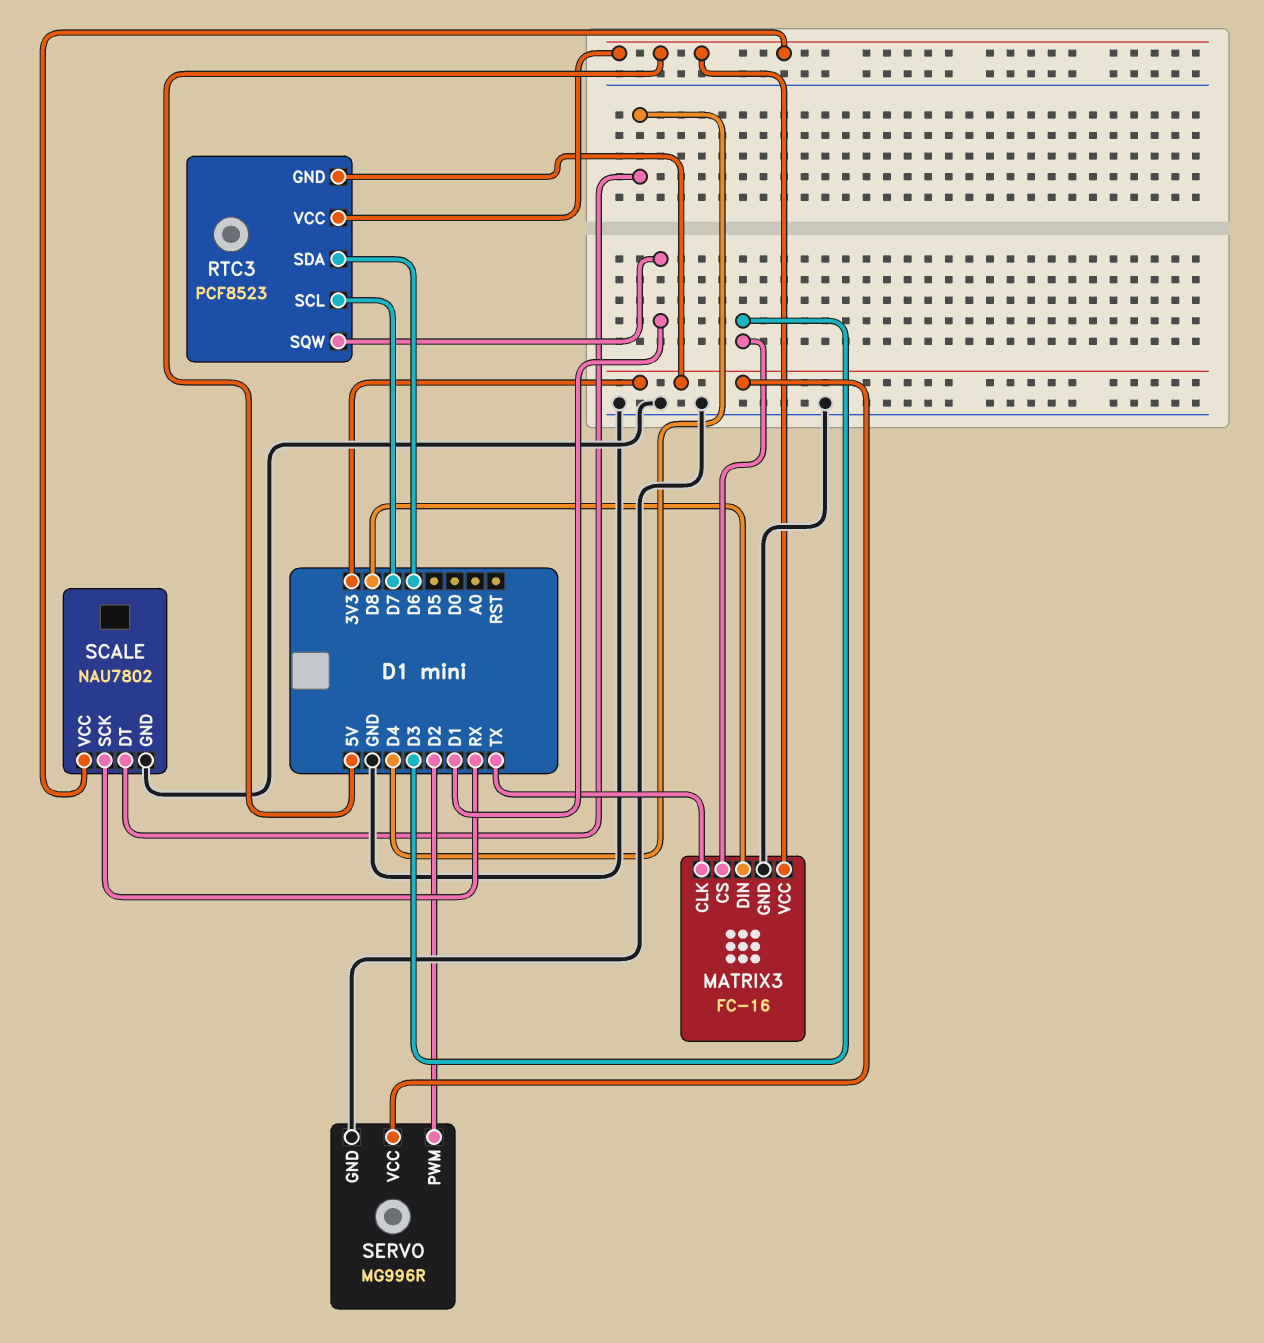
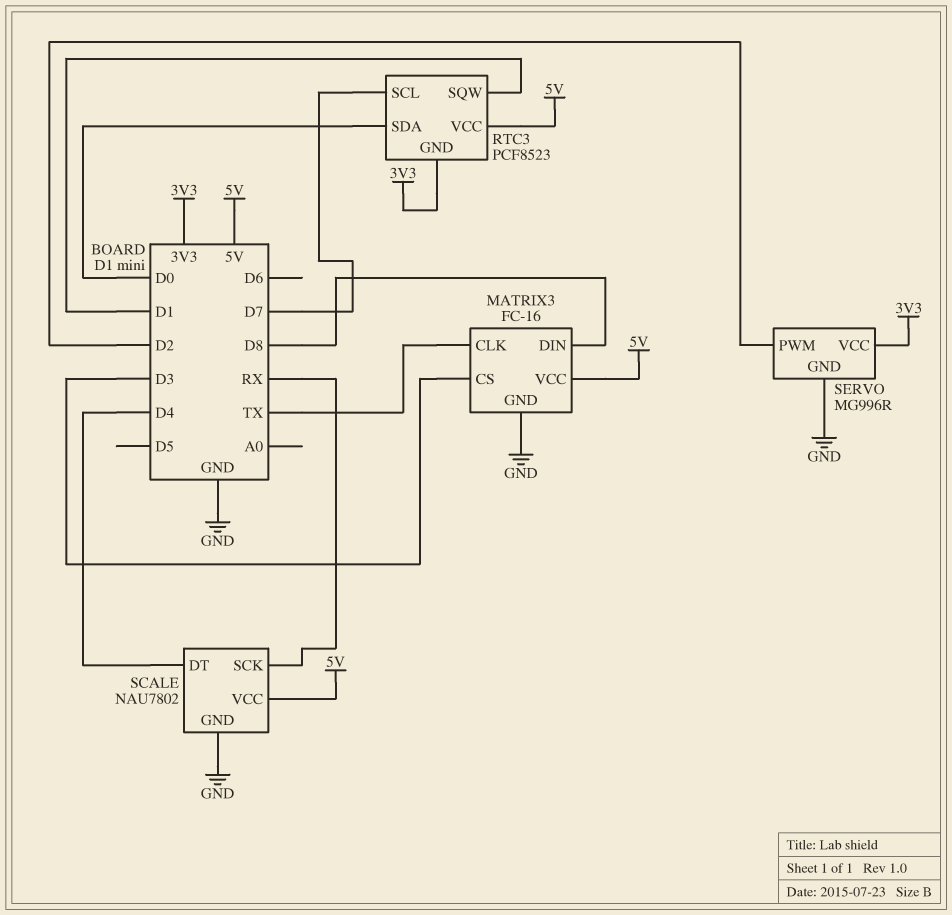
RTC3 pin SDA: D6 -> D0

